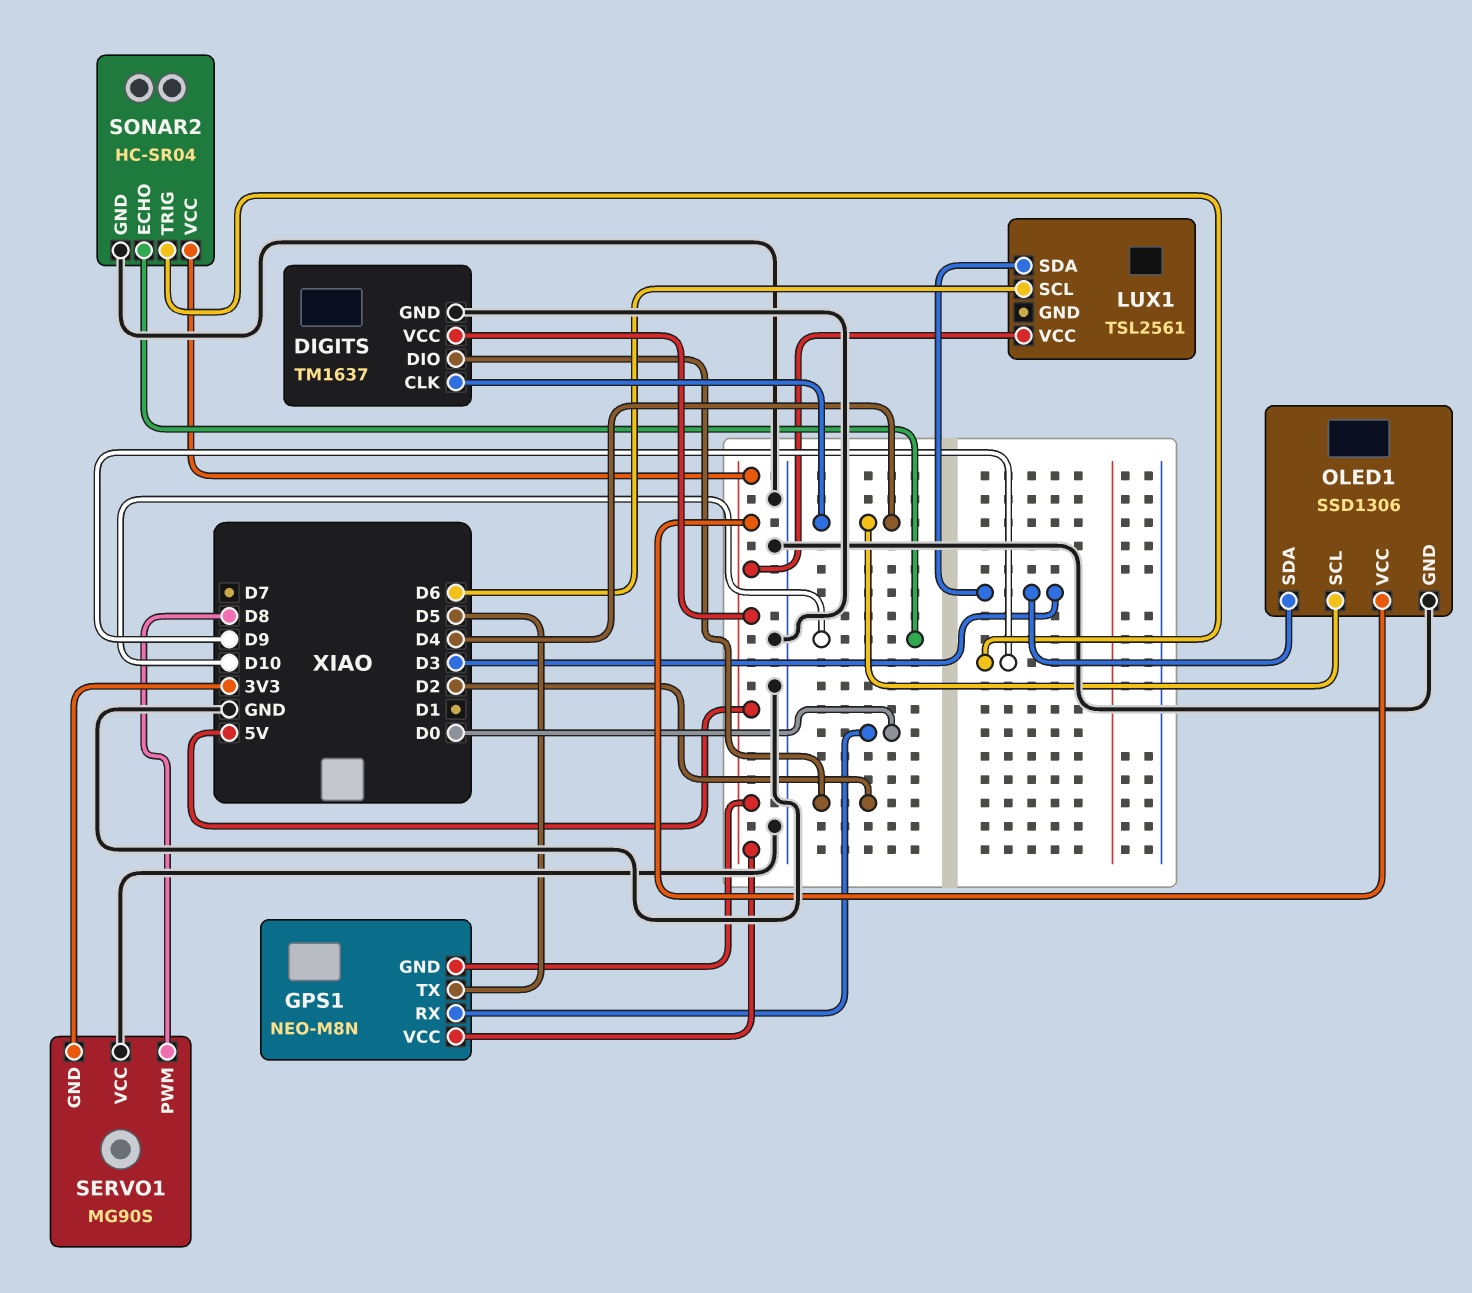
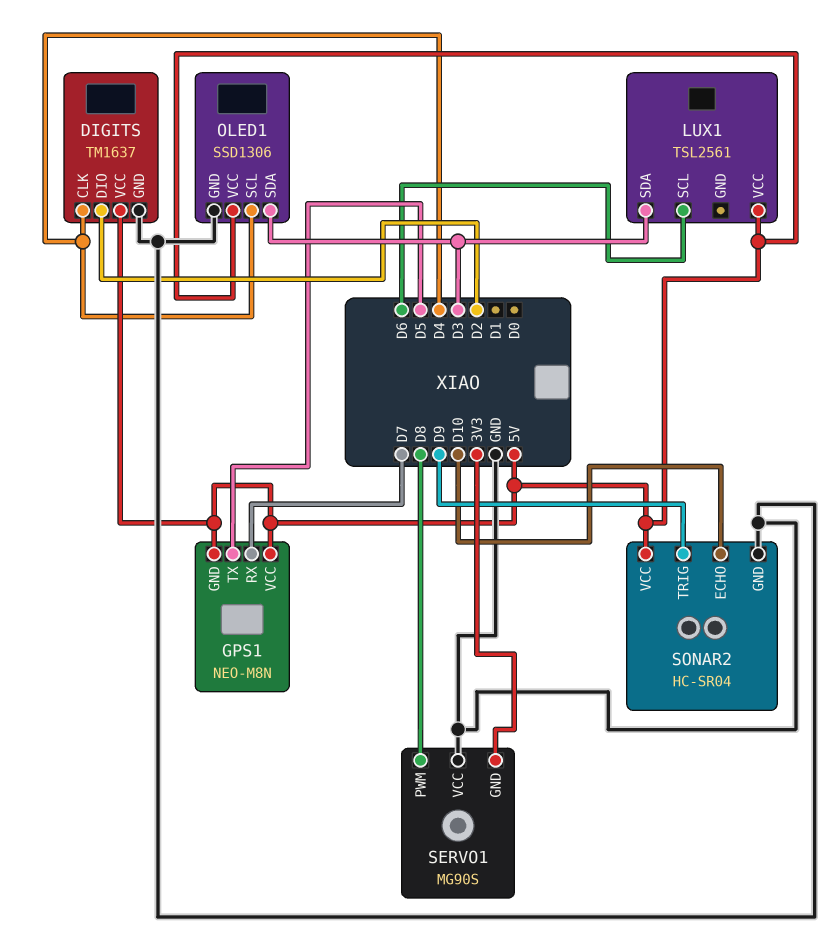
GPS1 pin RX: D0 -> D7

